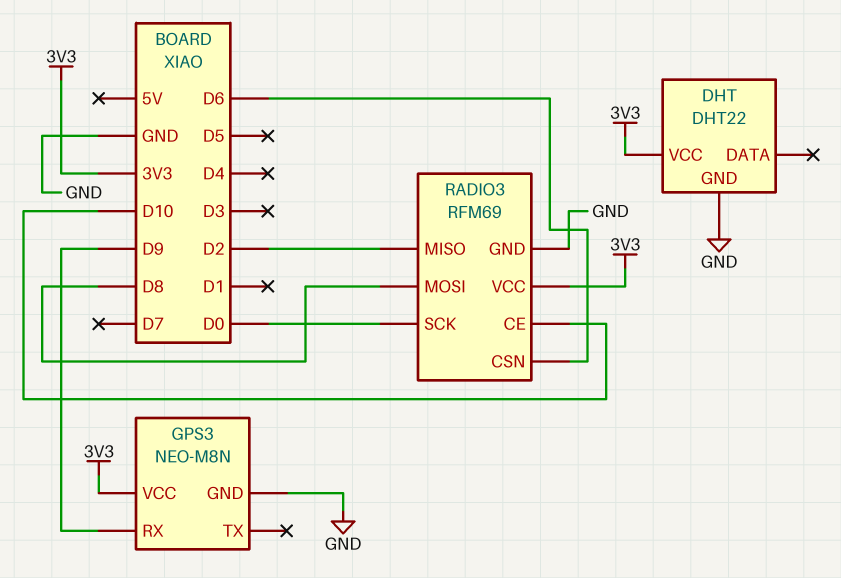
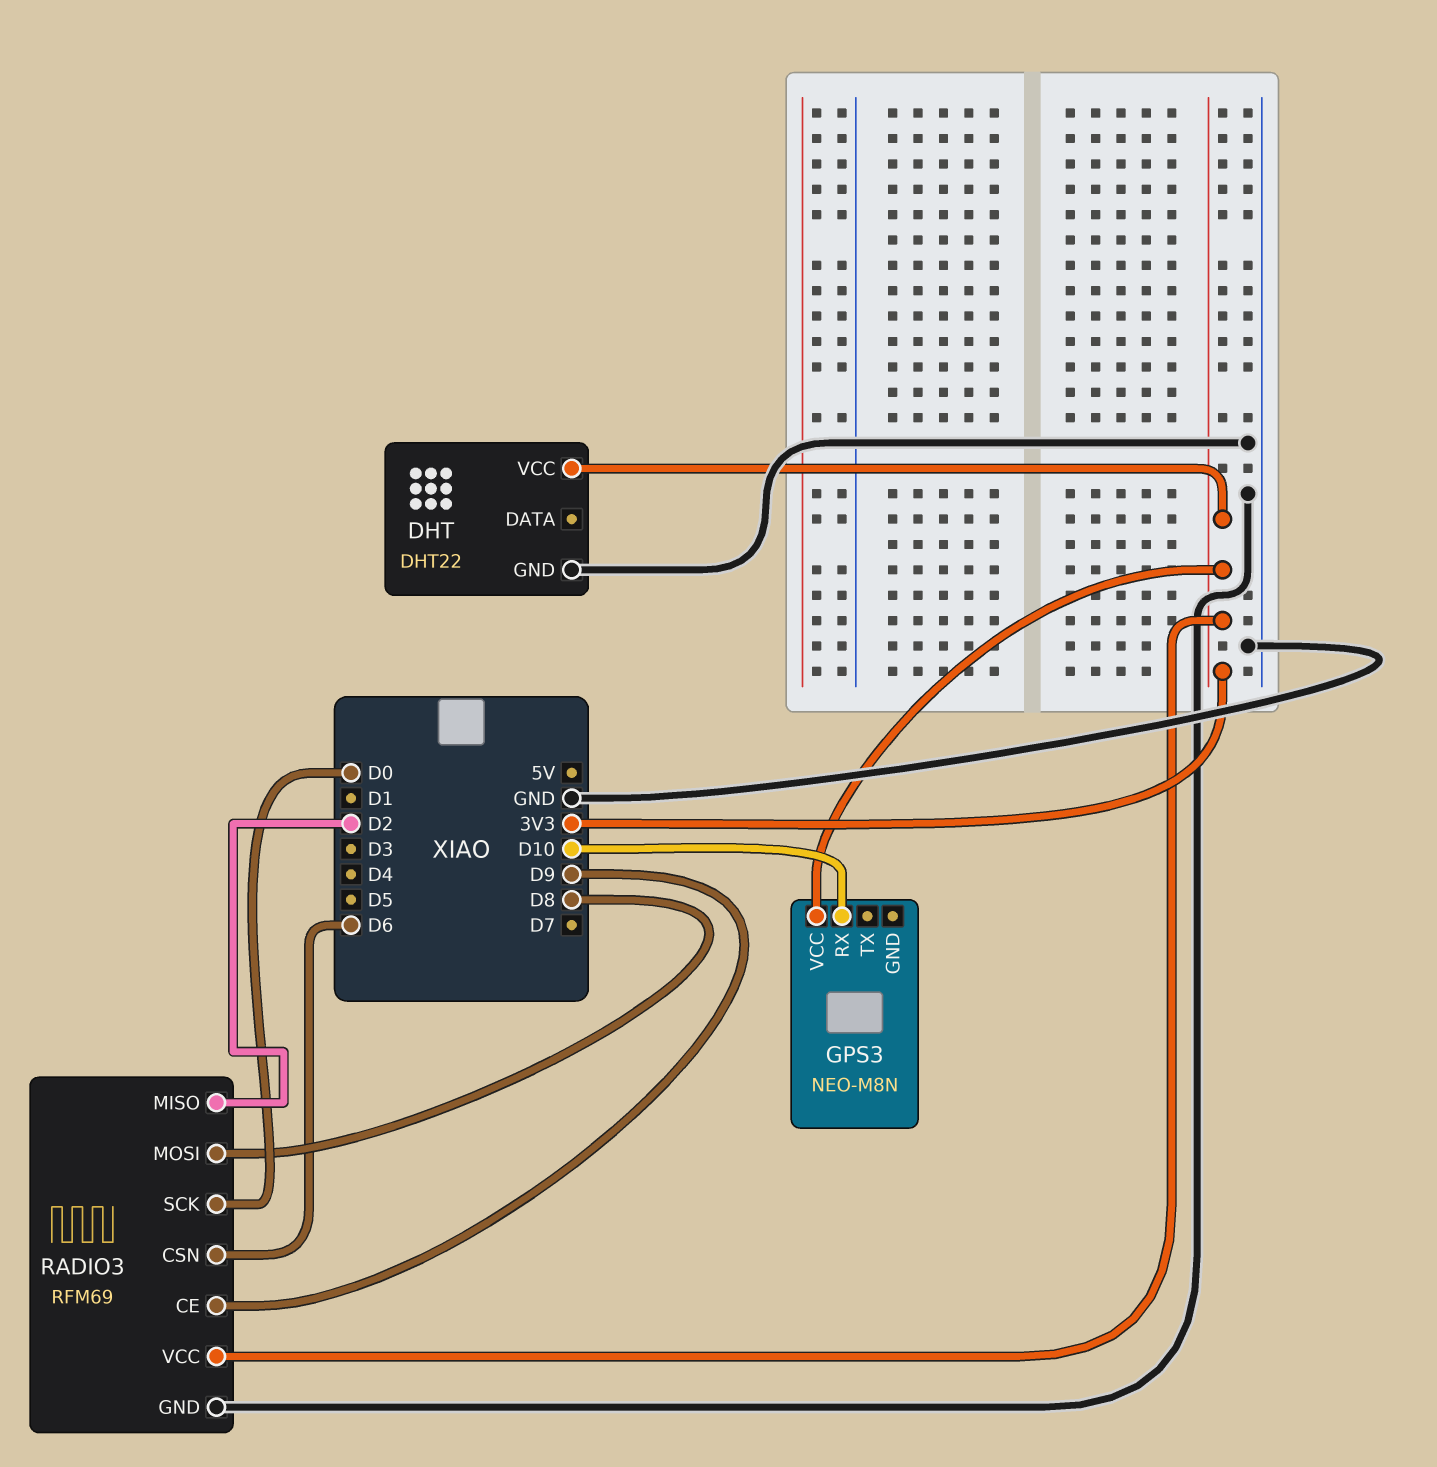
GPS3 pin GND: GND -> none
GPS3 pin RX: D9 -> D10
RADIO3 pin CE: D10 -> D9

